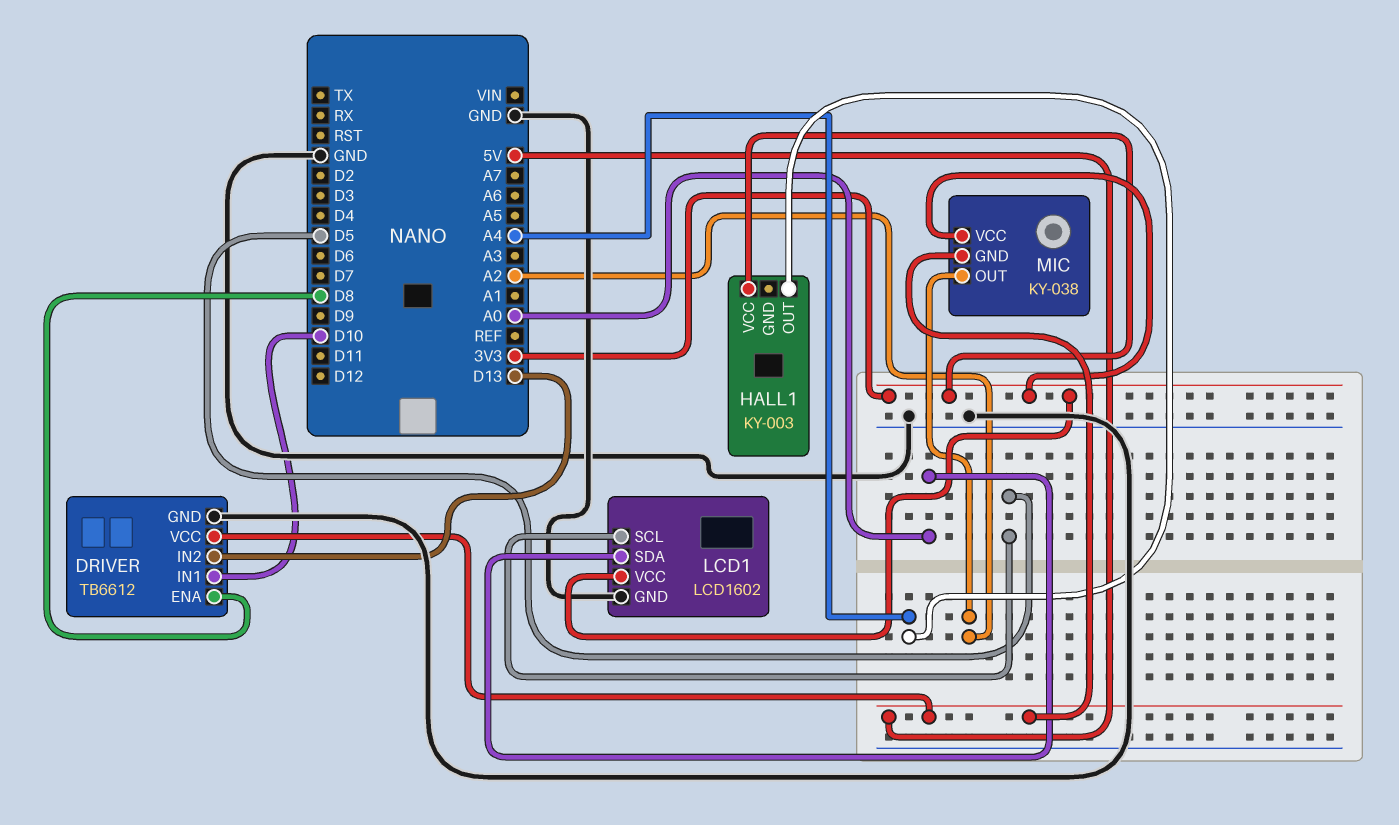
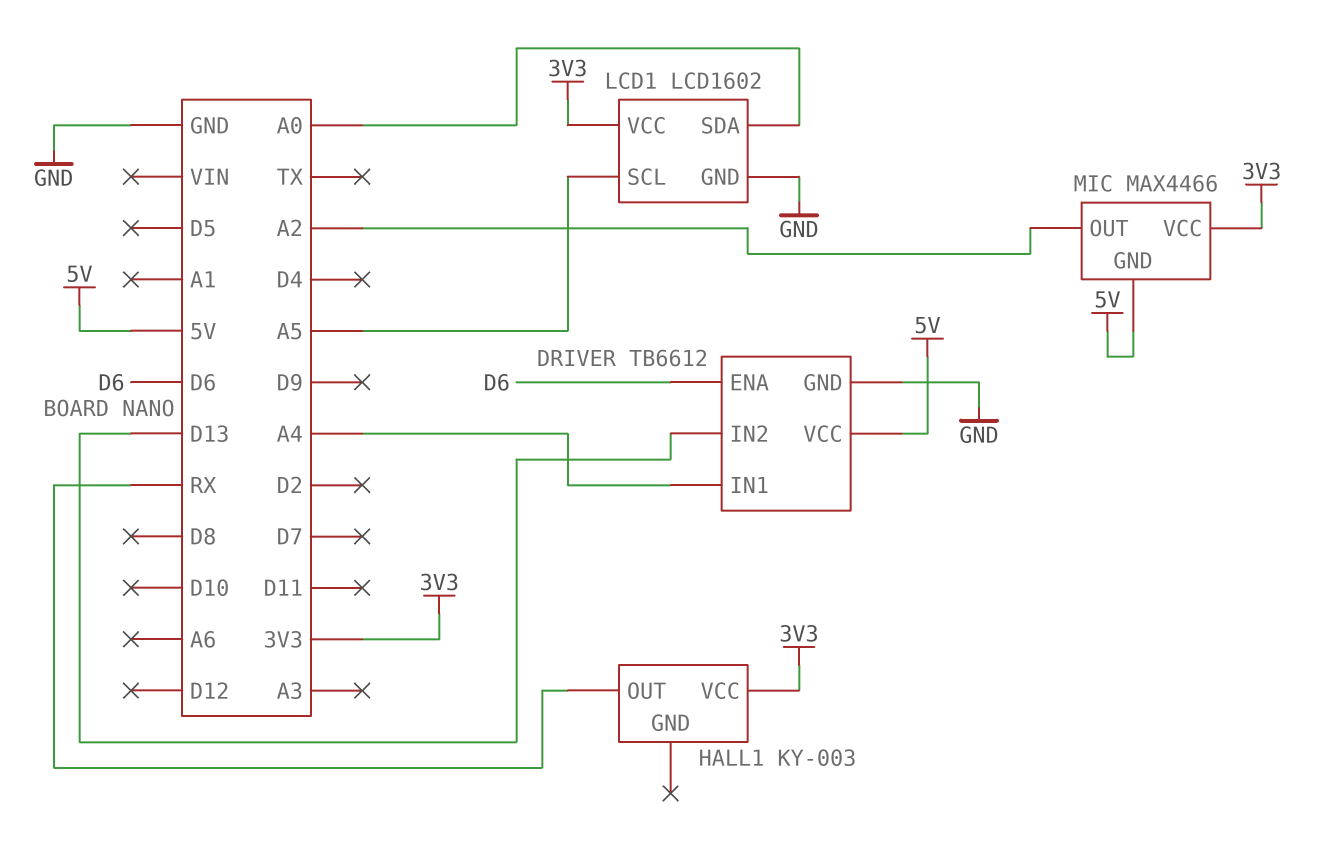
DRIVER pin ENA: D8 -> D6
DRIVER pin IN1: D10 -> A4
HALL1 pin OUT: A4 -> RX
LCD1 pin SCL: D5 -> A5
MIC: KY-038 -> MAX4466

